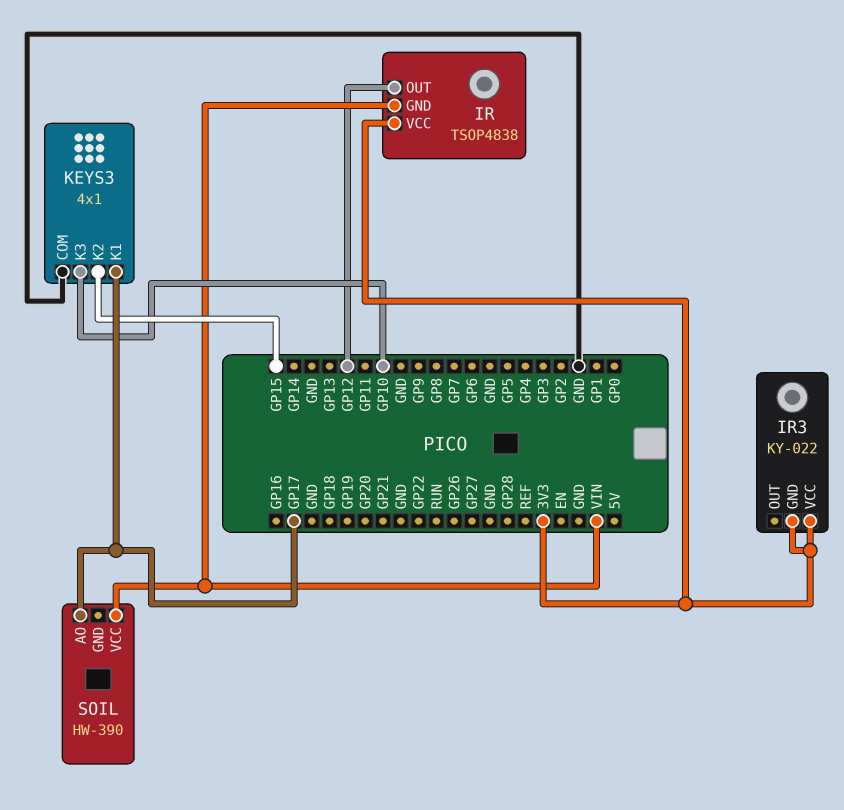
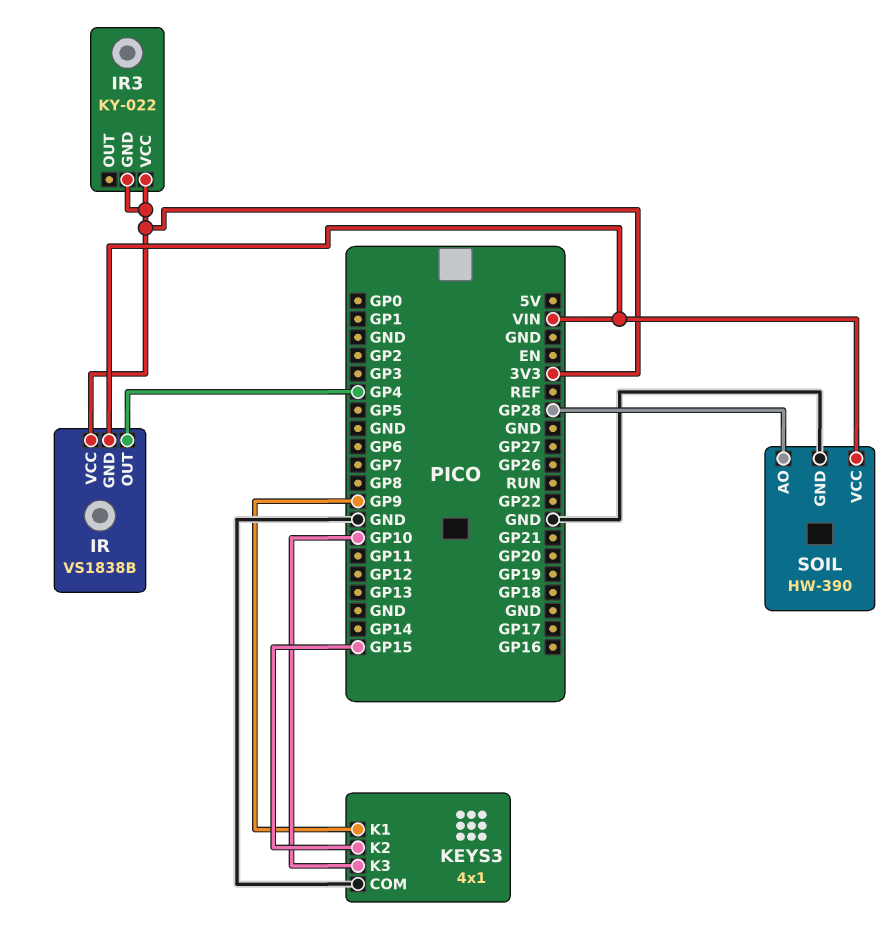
IR: TSOP4838 -> VS1838B
IR pin OUT: GP12 -> GP4
KEYS3 pin K1: GP17 -> GP9
SOIL pin AO: GP17 -> GP28
SOIL pin GND: none -> GND

